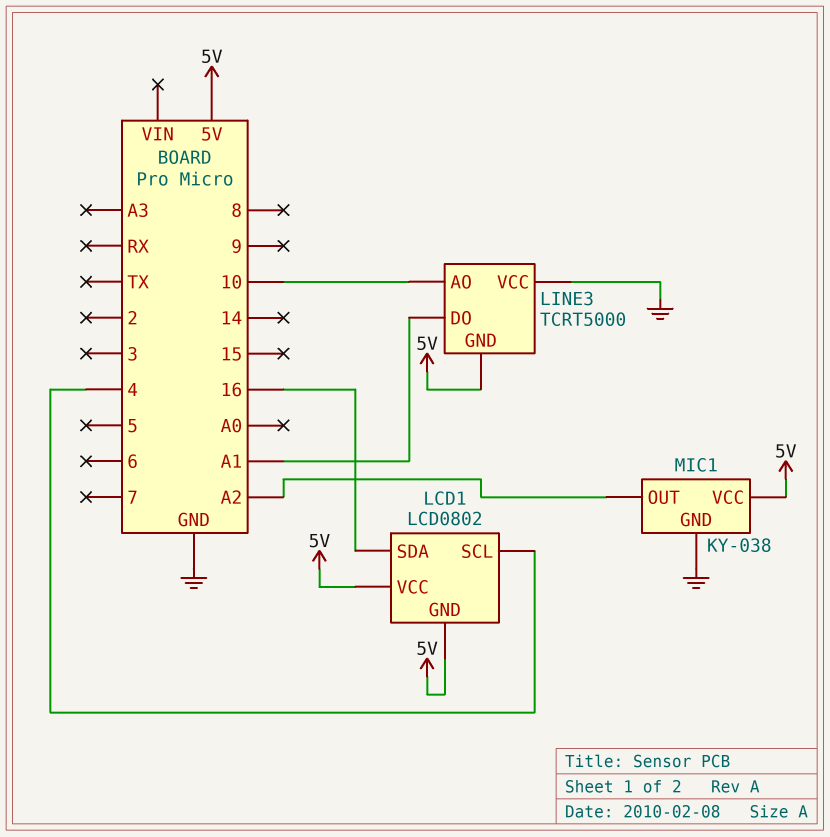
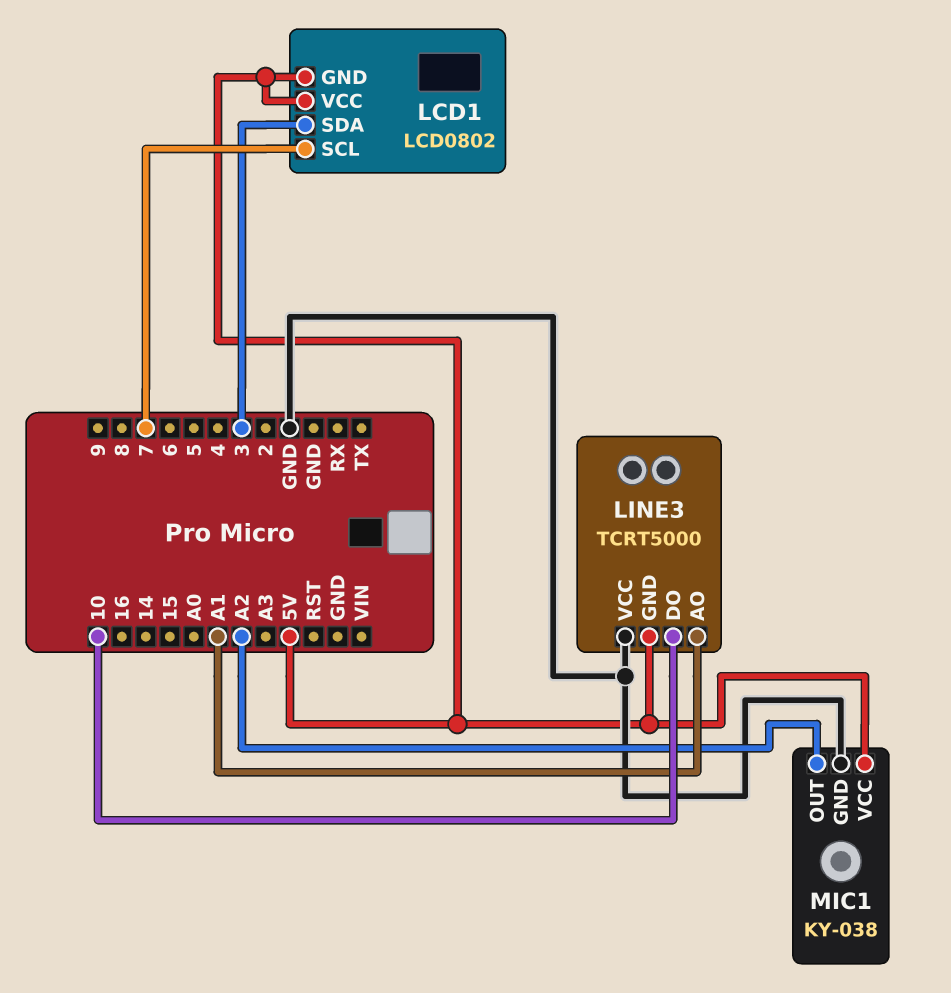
LCD1 pin SCL: 4 -> 7
LCD1 pin SDA: 16 -> 3
LINE3 pin AO: 10 -> A1
LINE3 pin DO: A1 -> 10

